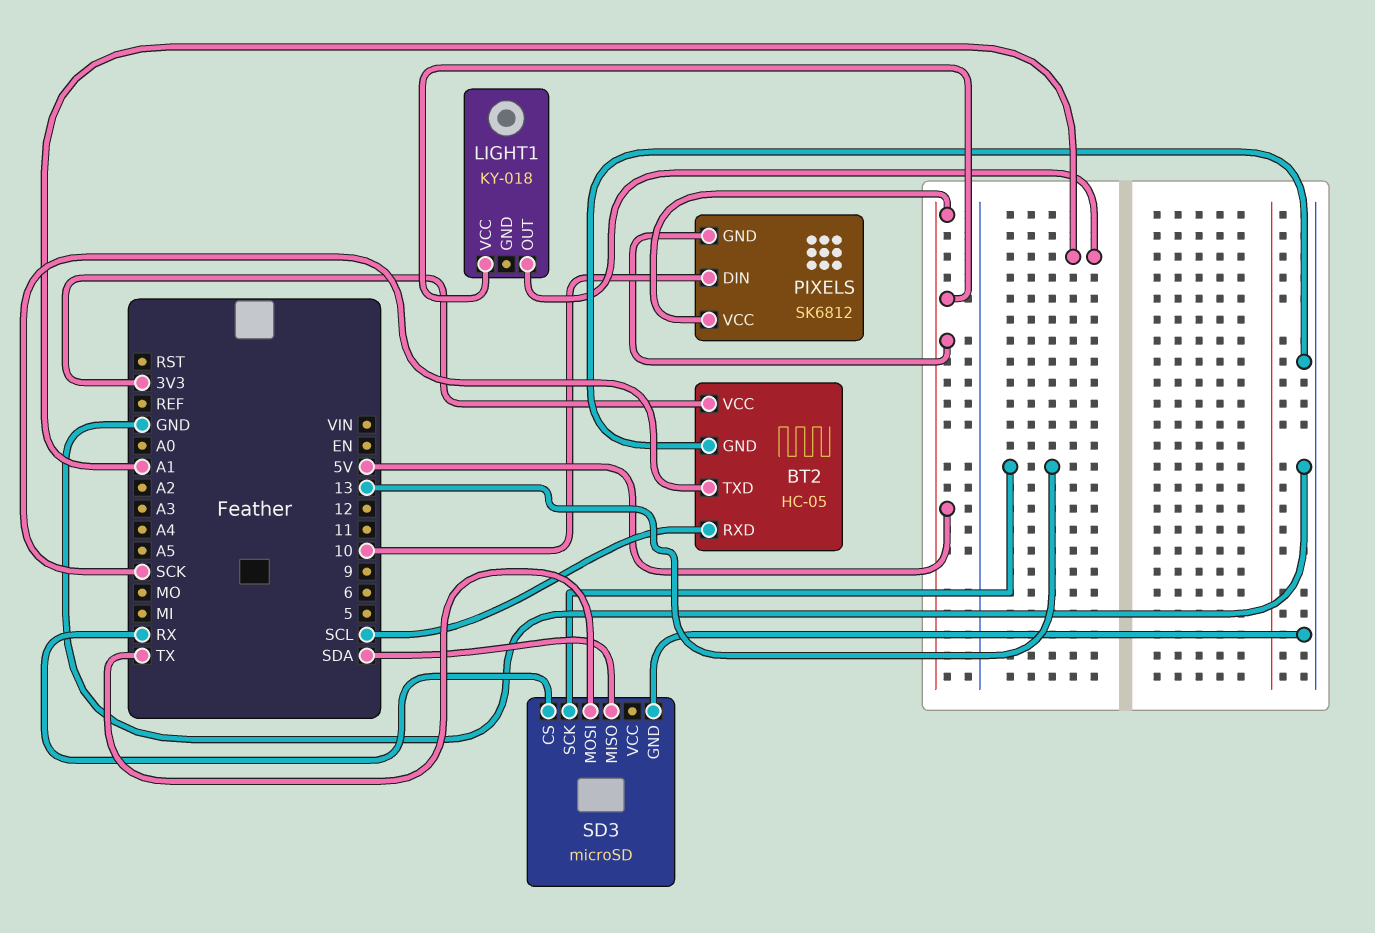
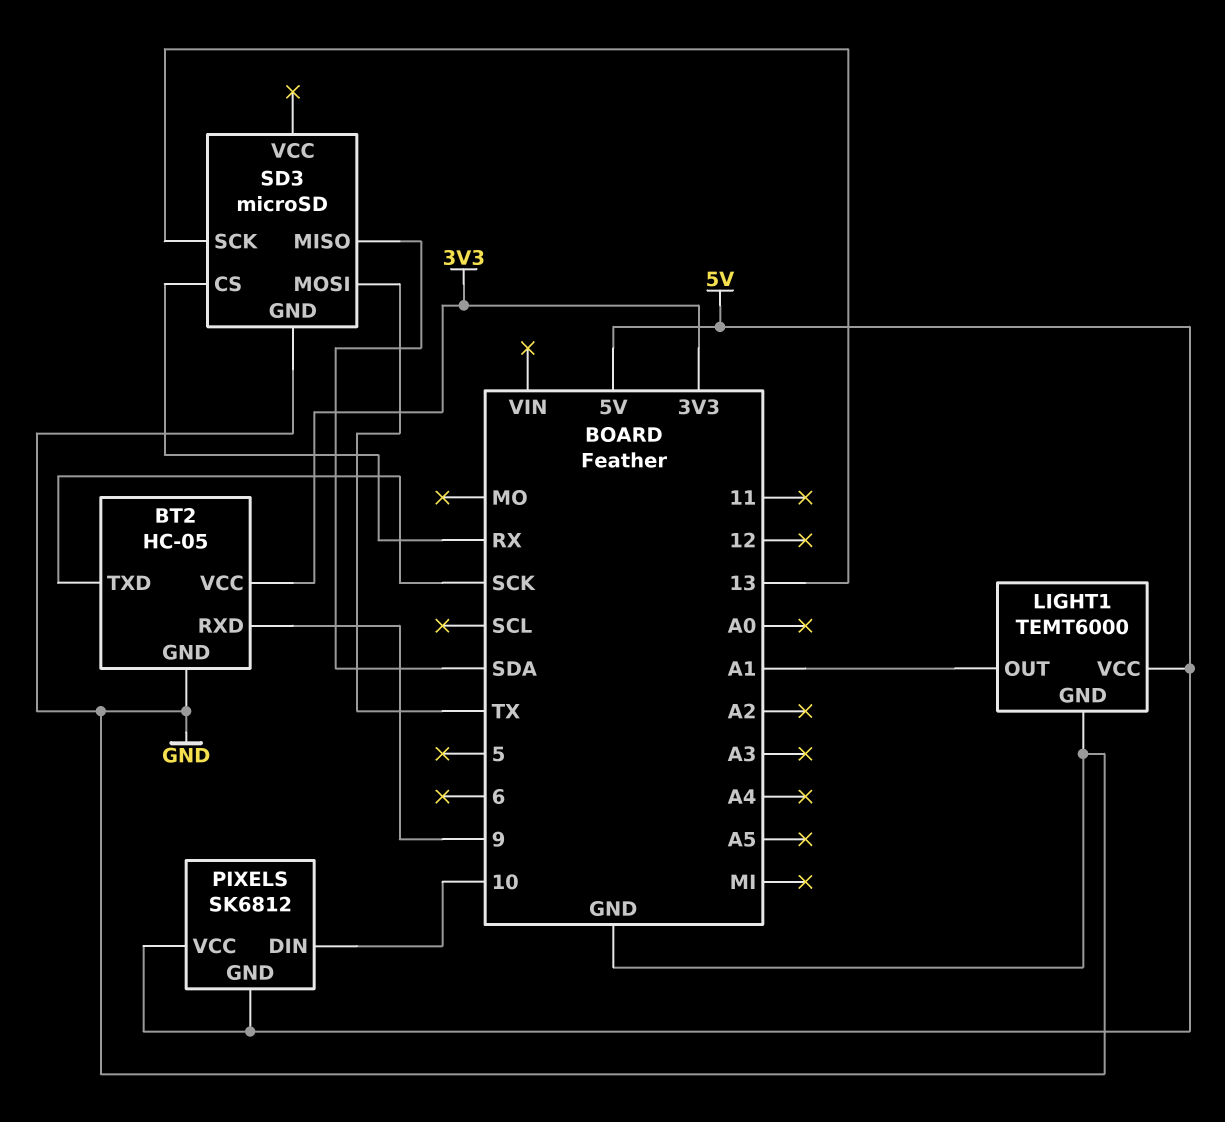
BT2 pin RXD: SCL -> 9
LIGHT1: KY-018 -> TEMT6000
LIGHT1 pin GND: none -> GND

